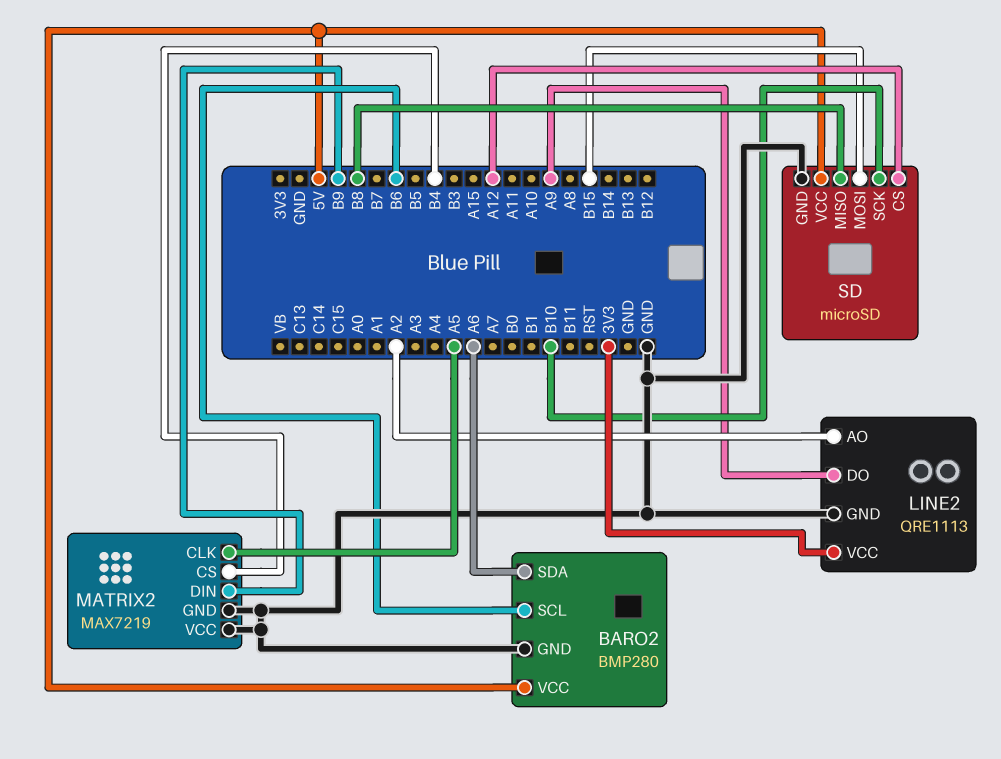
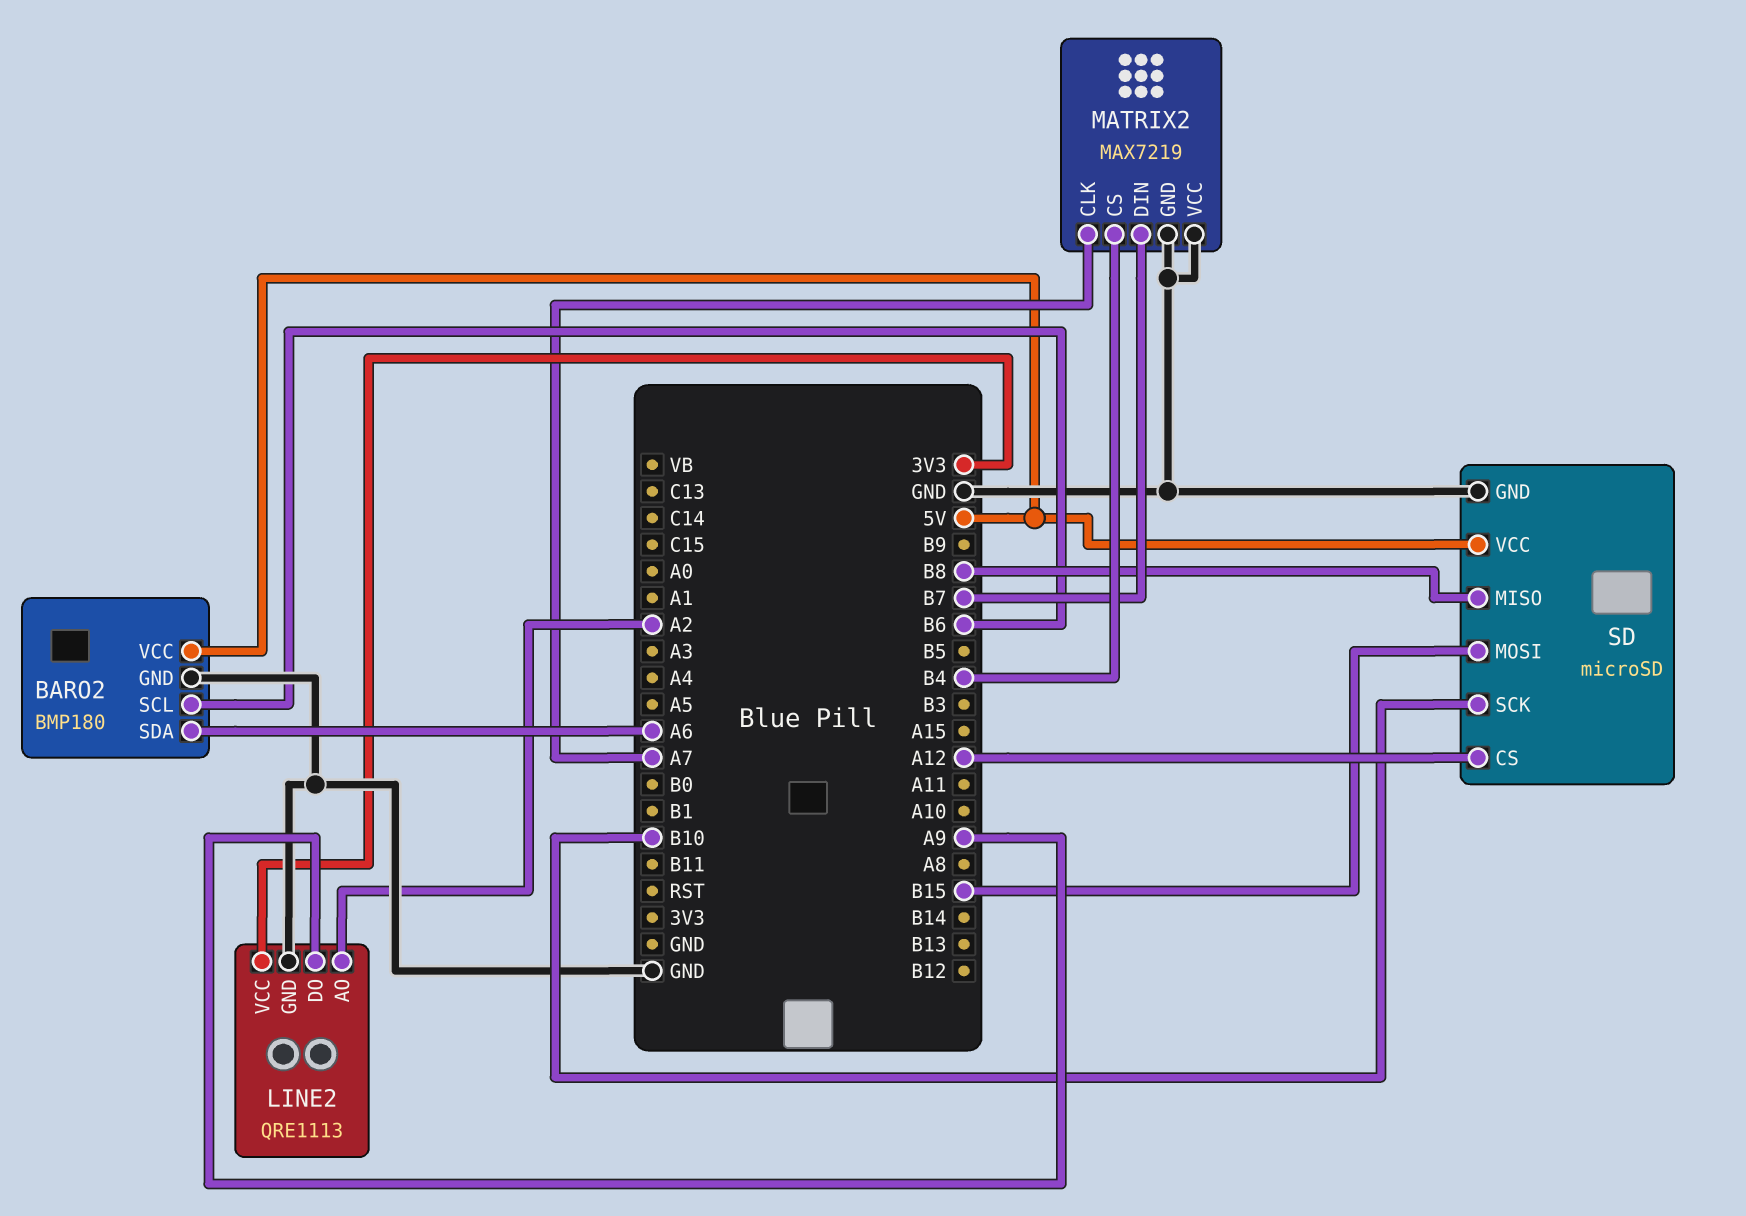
BARO2: BMP280 -> BMP180
MATRIX2 pin CLK: A5 -> A7
MATRIX2 pin DIN: B9 -> B7

